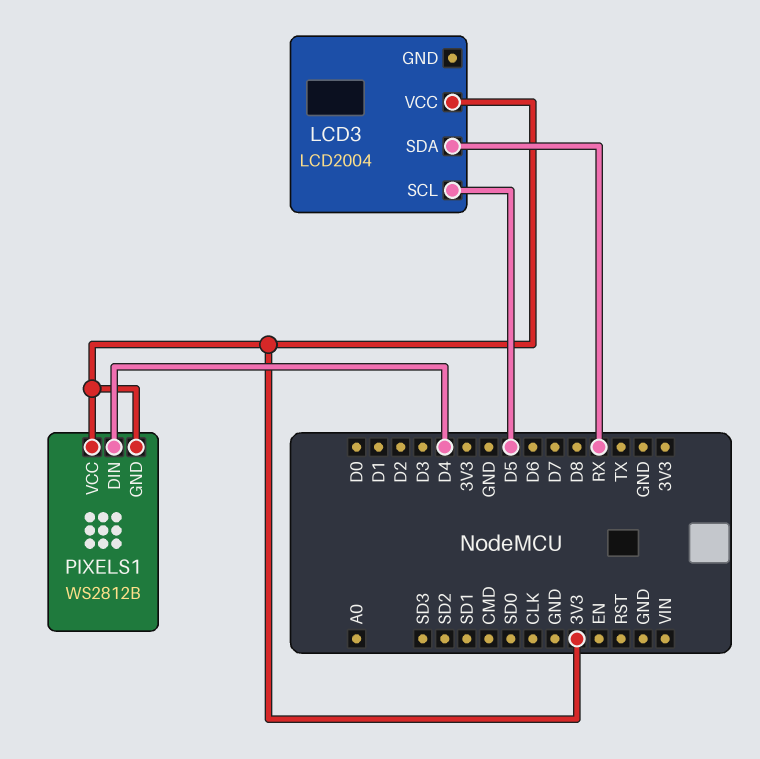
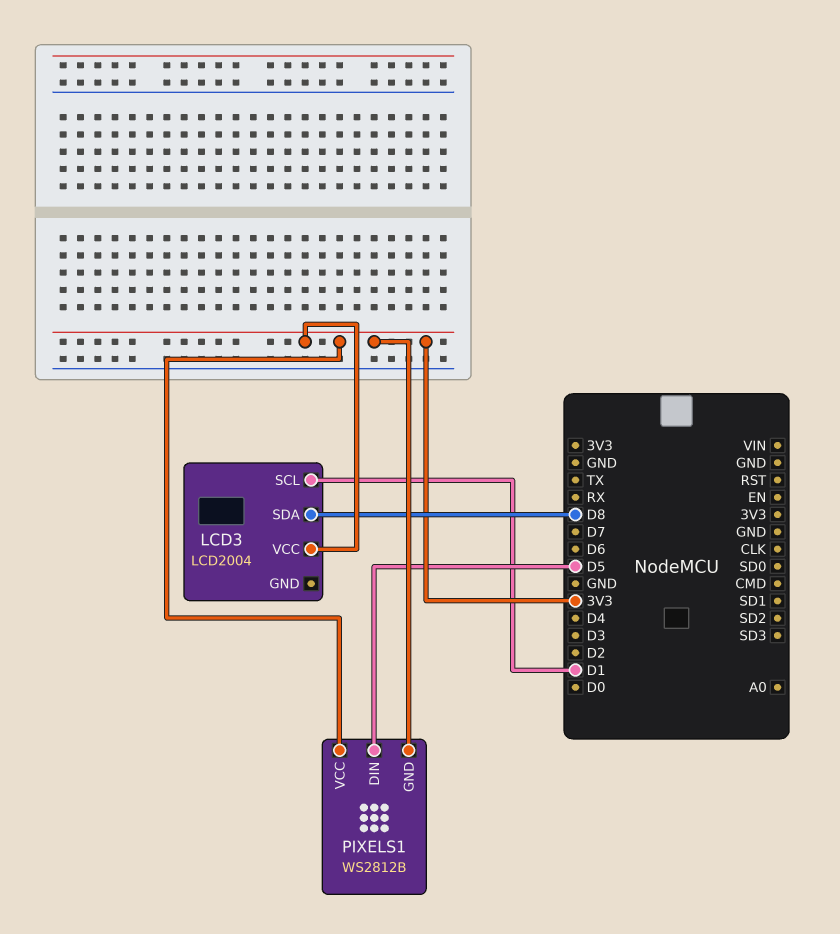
LCD3 pin SCL: D5 -> D1
LCD3 pin SDA: RX -> D8
PIXELS1 pin DIN: D4 -> D5

